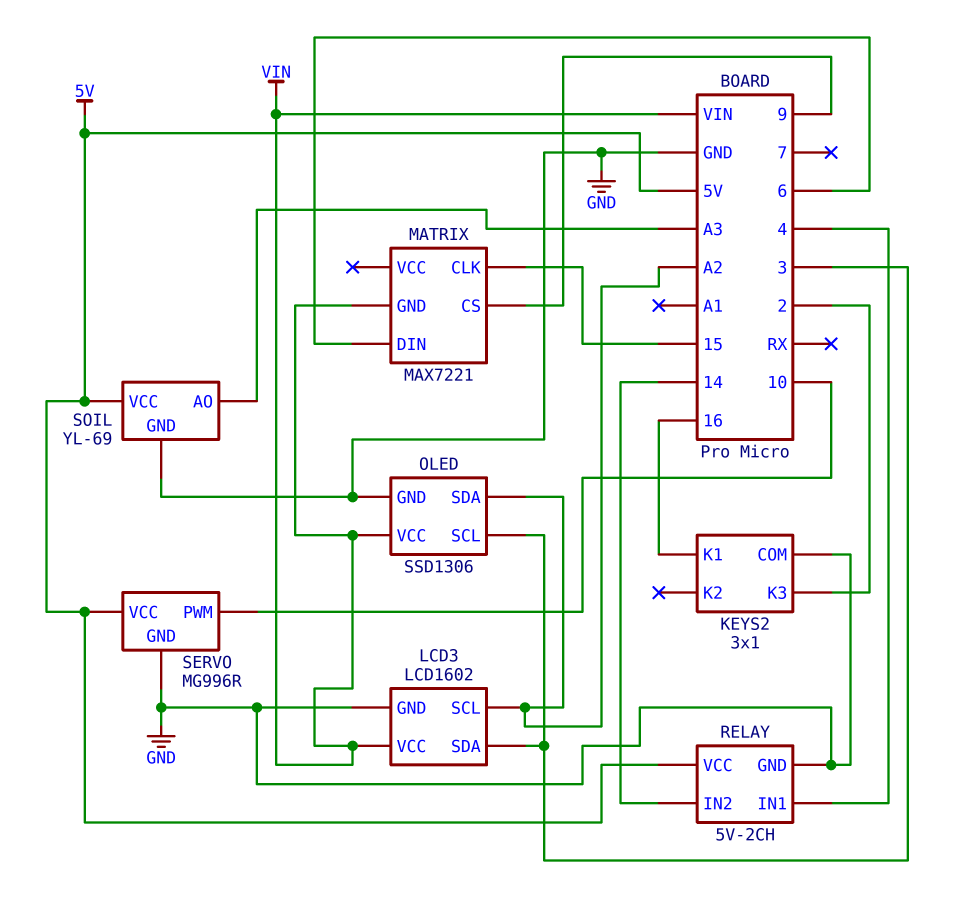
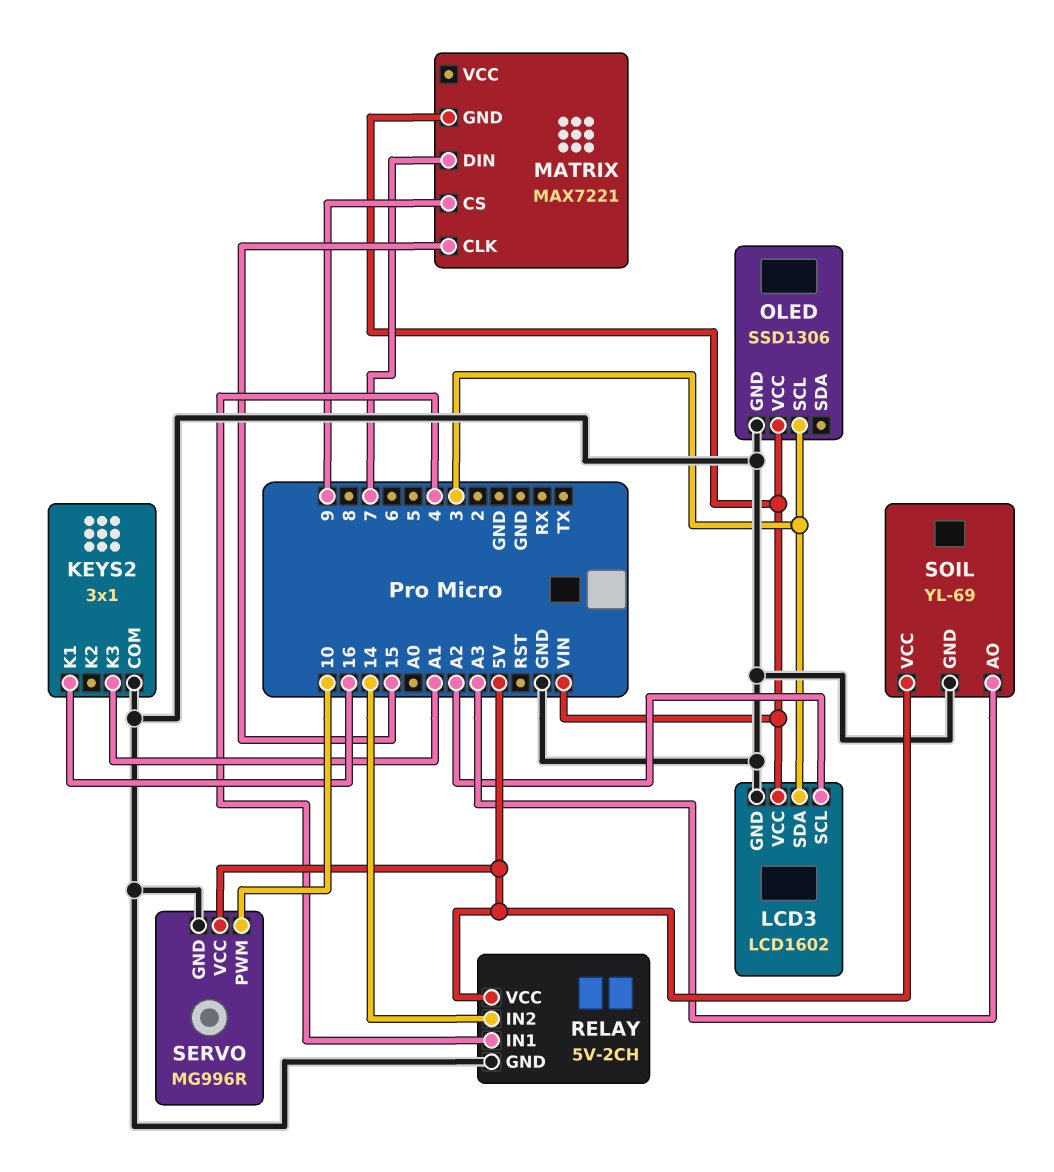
KEYS2 pin K3: 2 -> A1
MATRIX pin DIN: 6 -> 7
OLED pin SDA: A2 -> none

